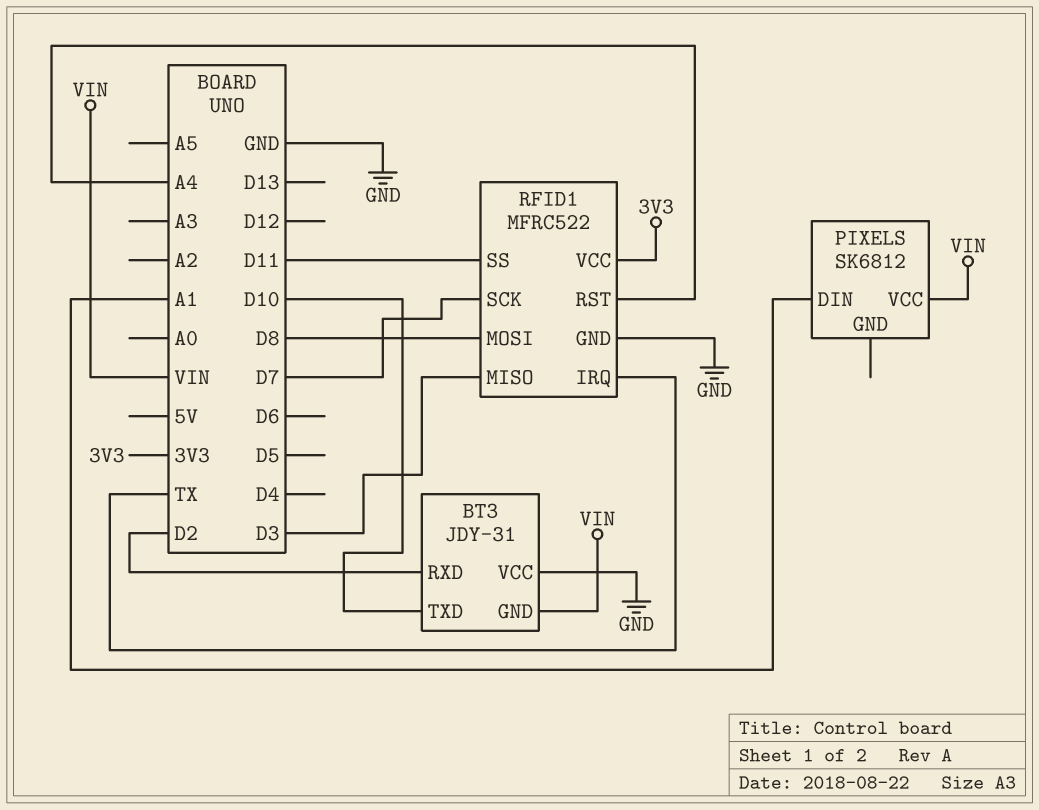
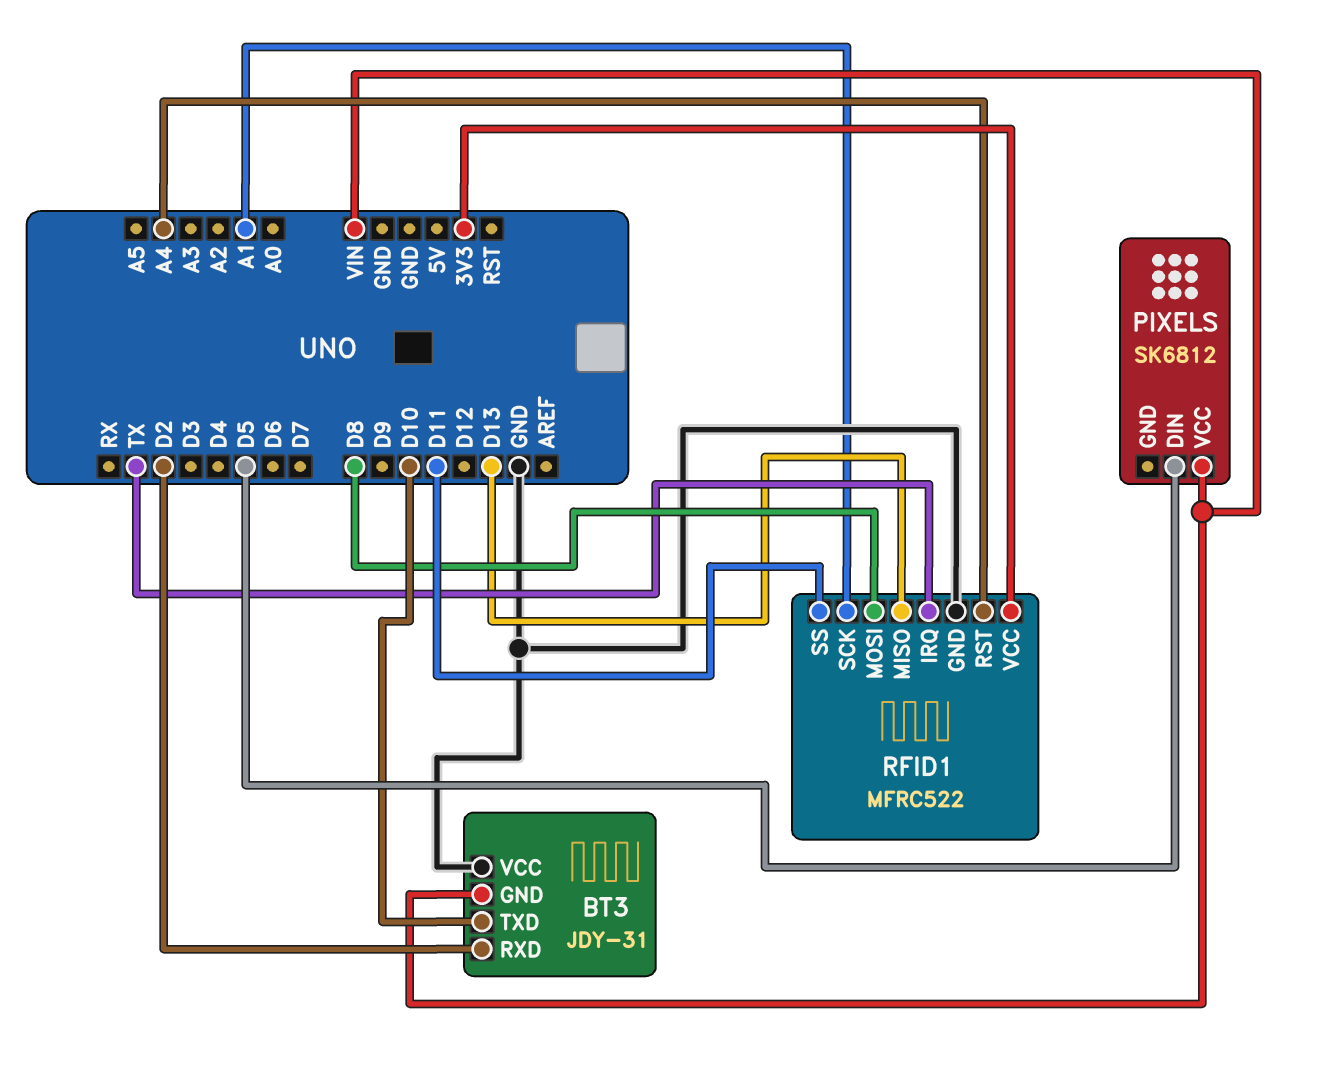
PIXELS pin DIN: A1 -> D5
RFID1 pin MISO: D3 -> D13
RFID1 pin SCK: D7 -> A1

